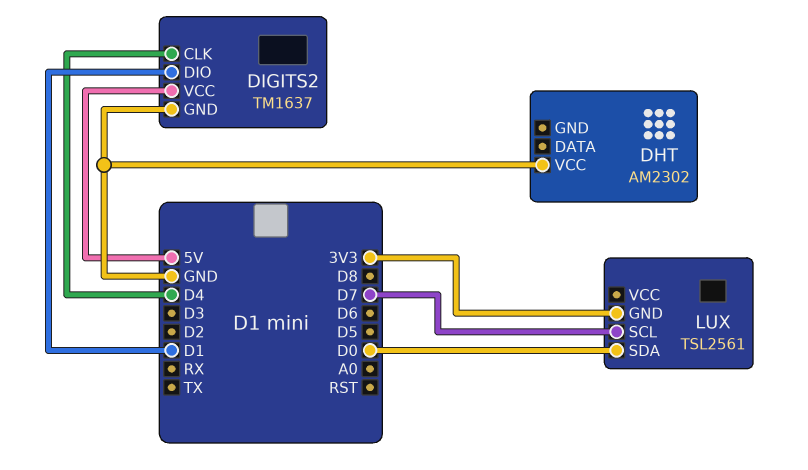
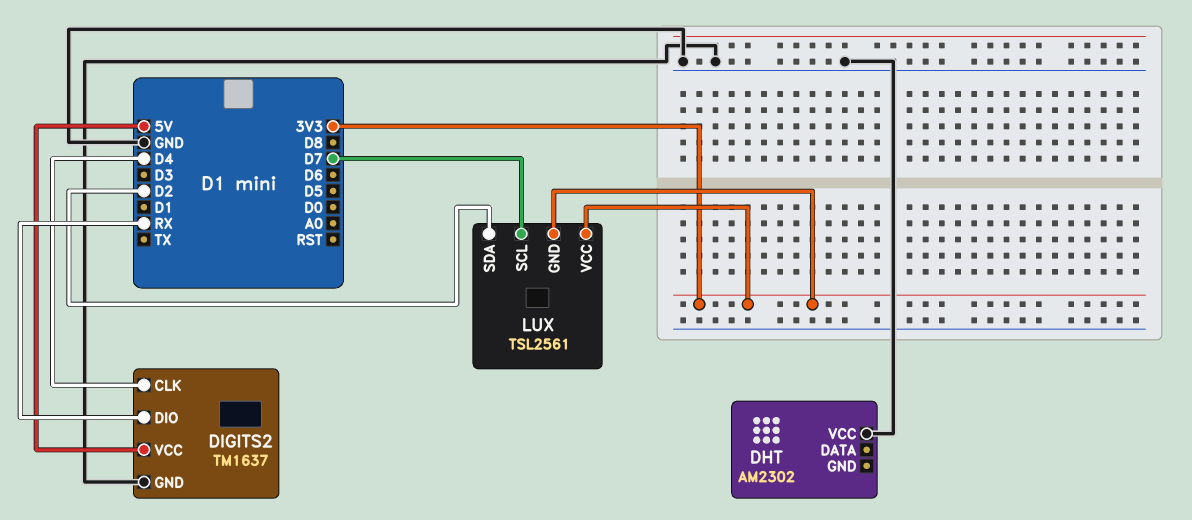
DIGITS2 pin DIO: D1 -> RX
LUX pin SDA: D0 -> D2
LUX pin VCC: none -> 3V3

